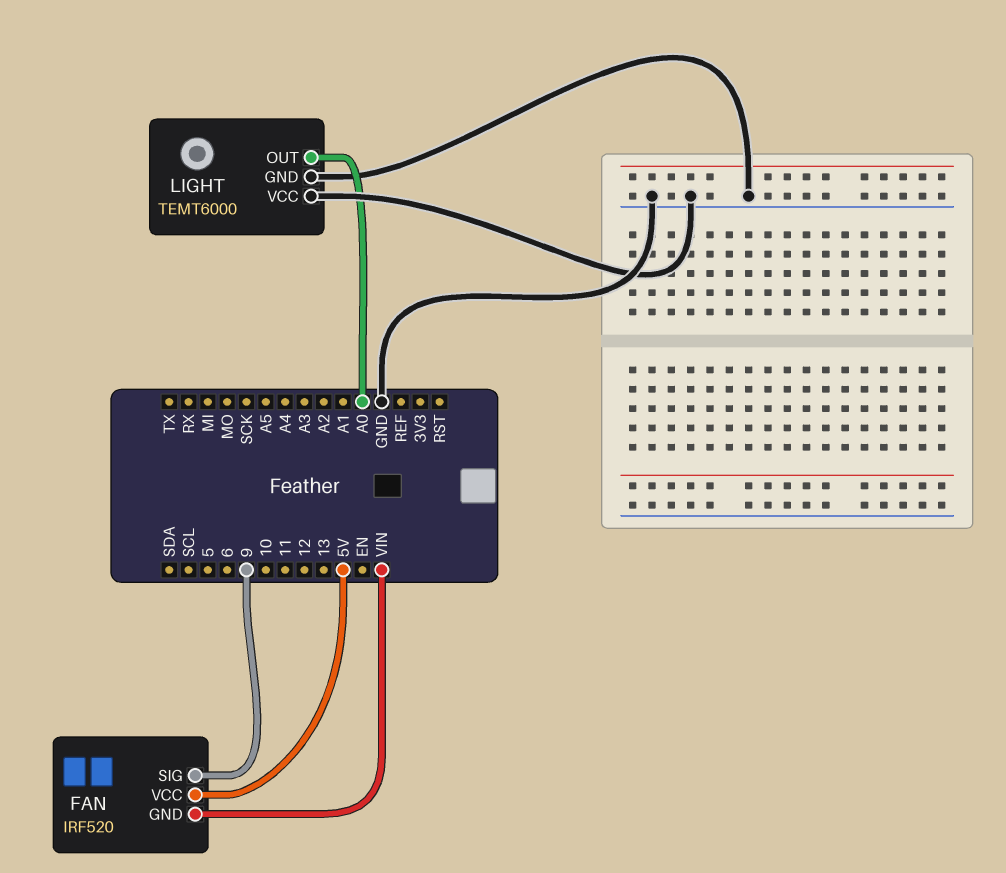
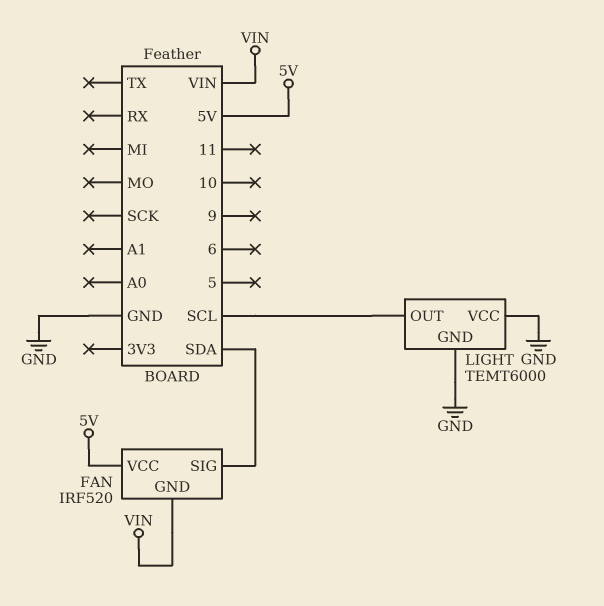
FAN pin SIG: 9 -> SDA
LIGHT pin OUT: A0 -> SCL

